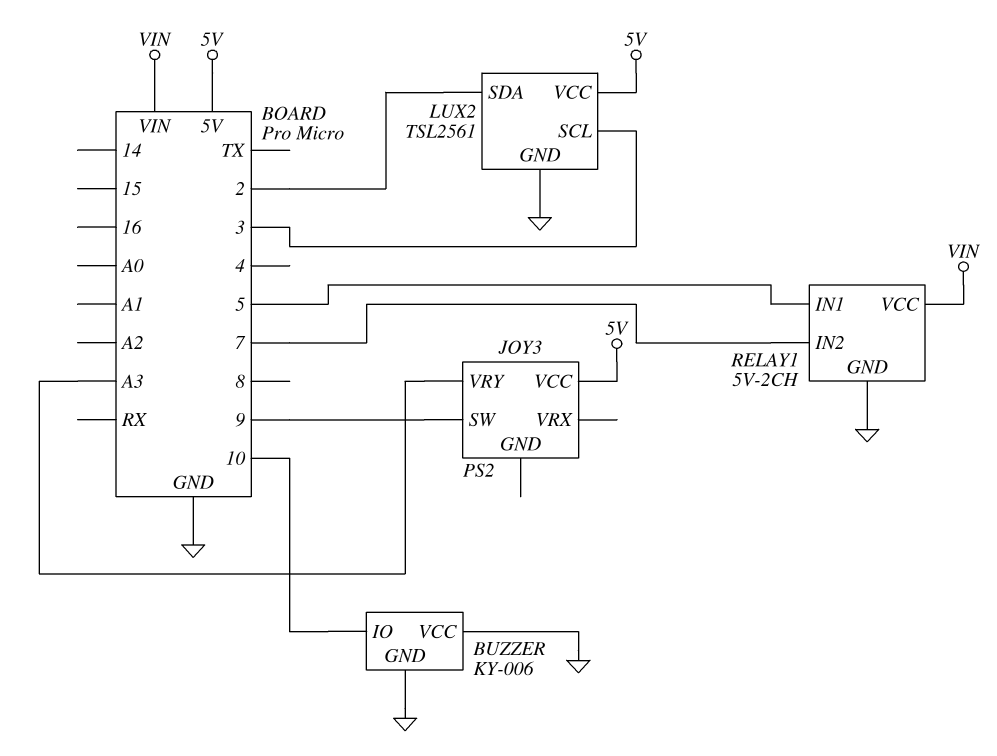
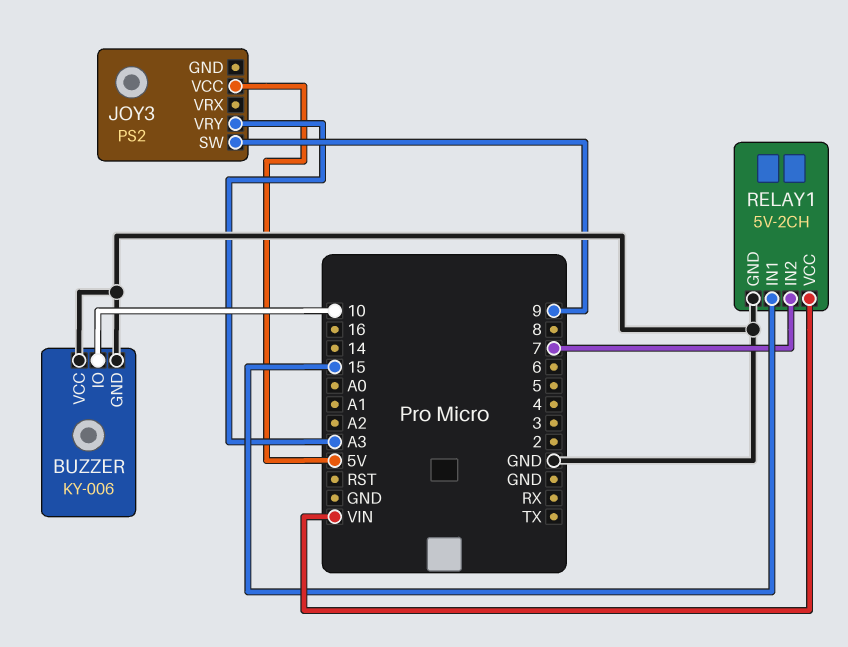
LUX2: TSL2561 -> none
LUX2 pin GND: GND -> none
LUX2 pin SCL: 3 -> none
LUX2 pin SDA: 2 -> none
LUX2 pin VCC: 5V -> none
RELAY1 pin IN1: 5 -> 15

